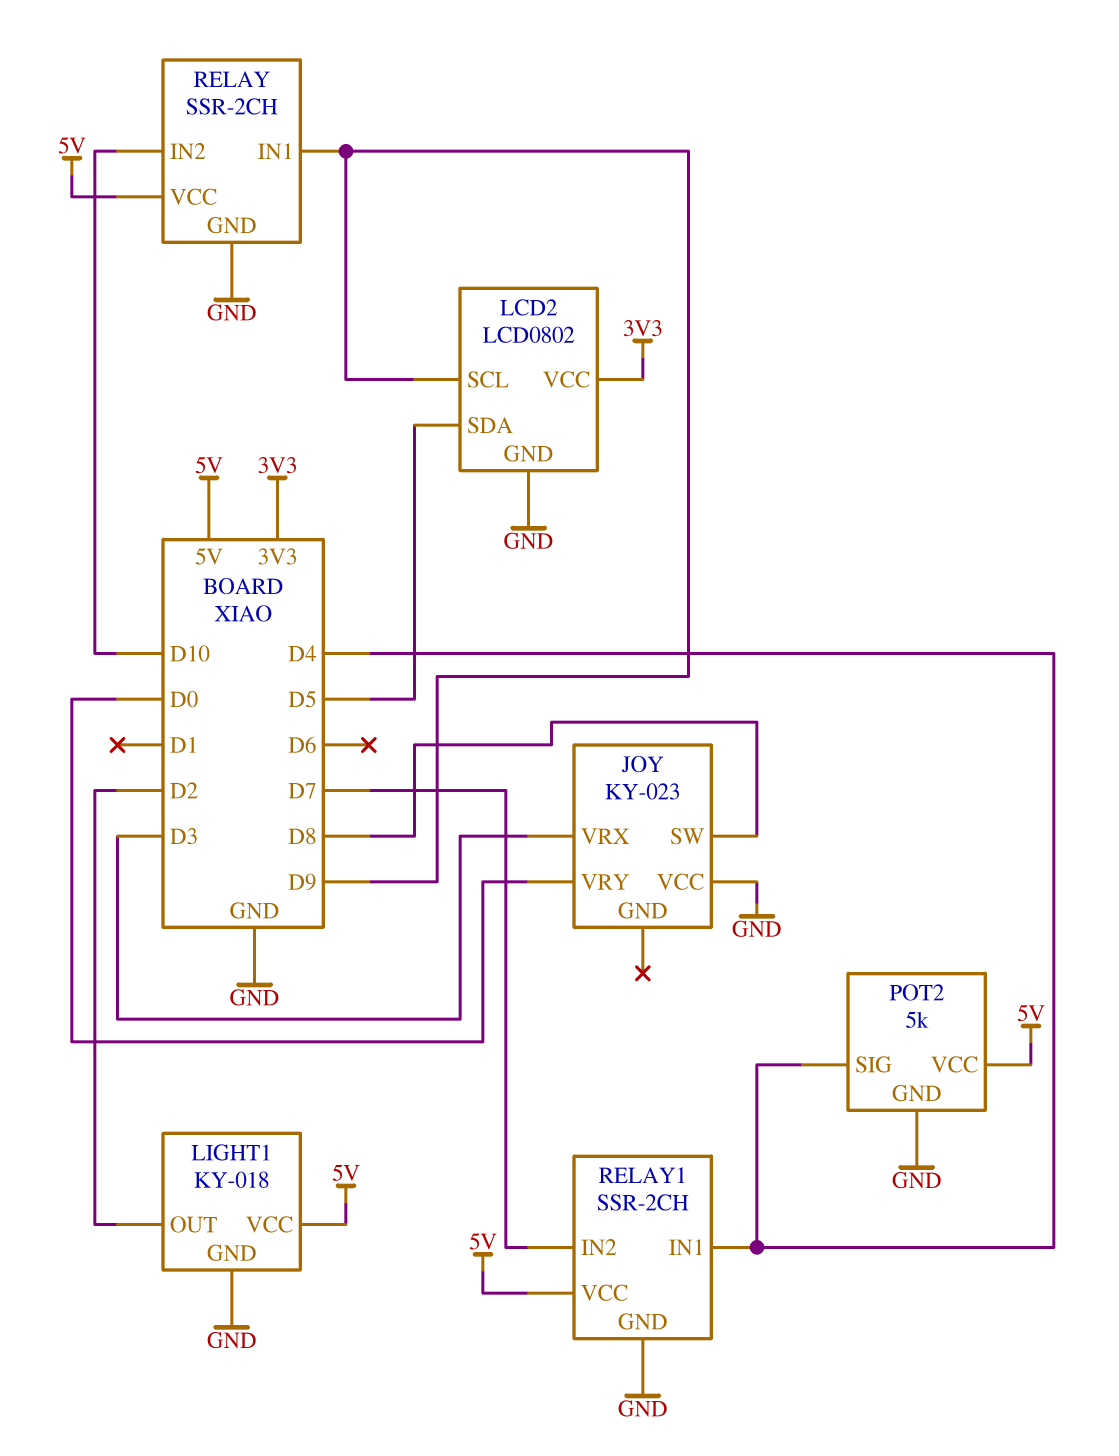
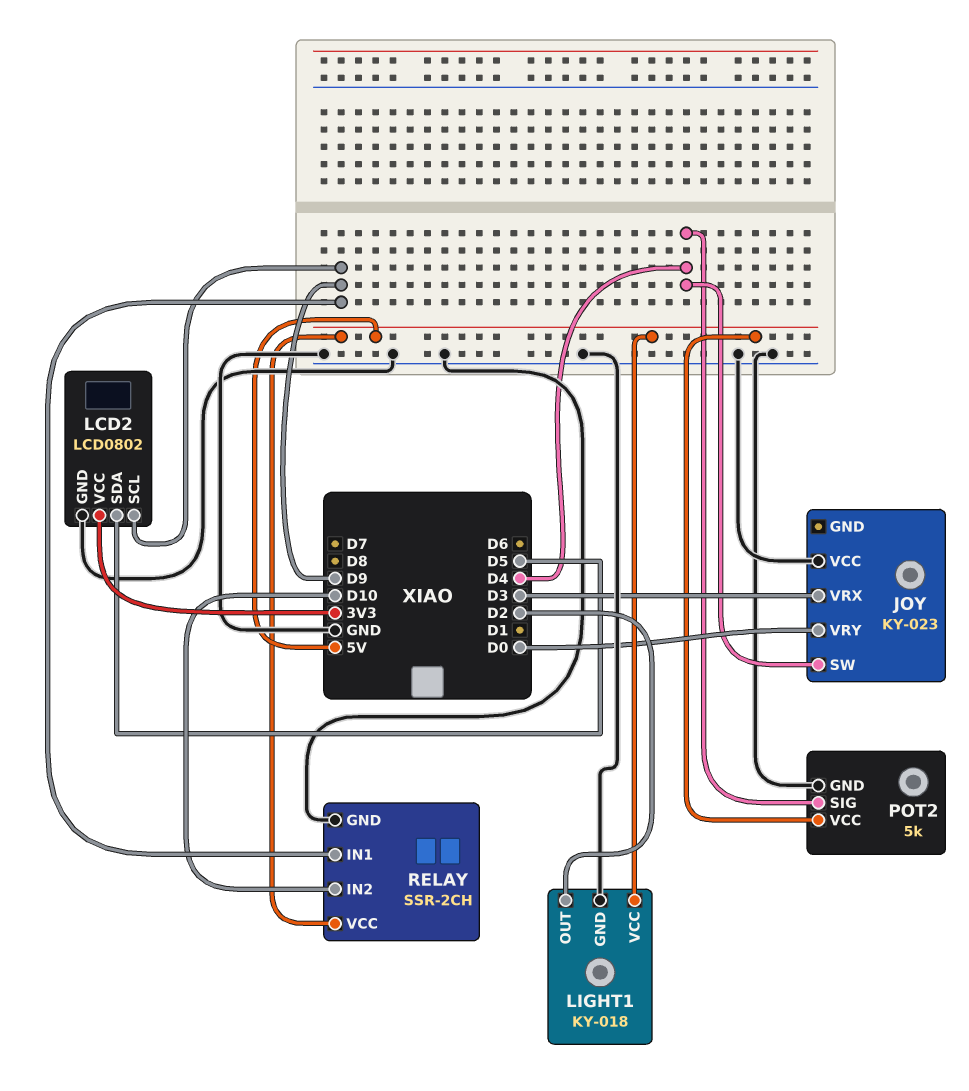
JOY pin SW: D8 -> D4
RELAY1: SSR-2CH -> none
RELAY1 pin GND: GND -> none
RELAY1 pin IN1: D4 -> none
RELAY1 pin IN2: D7 -> none
RELAY1 pin VCC: 5V -> none

